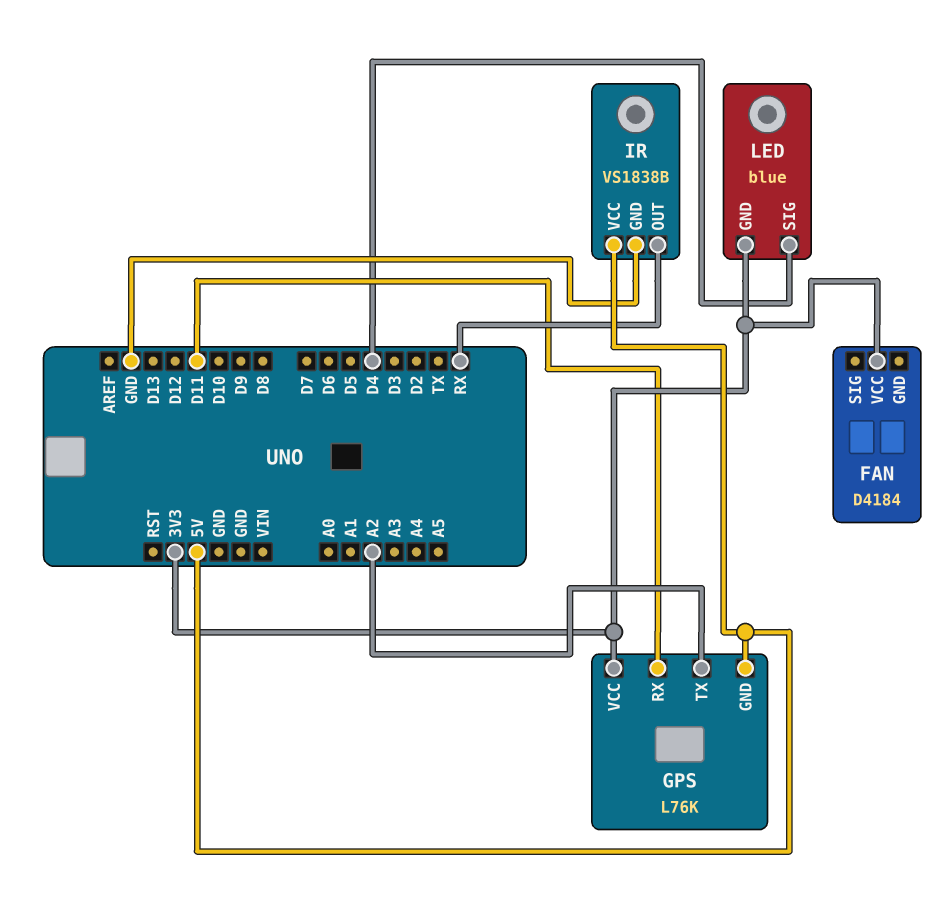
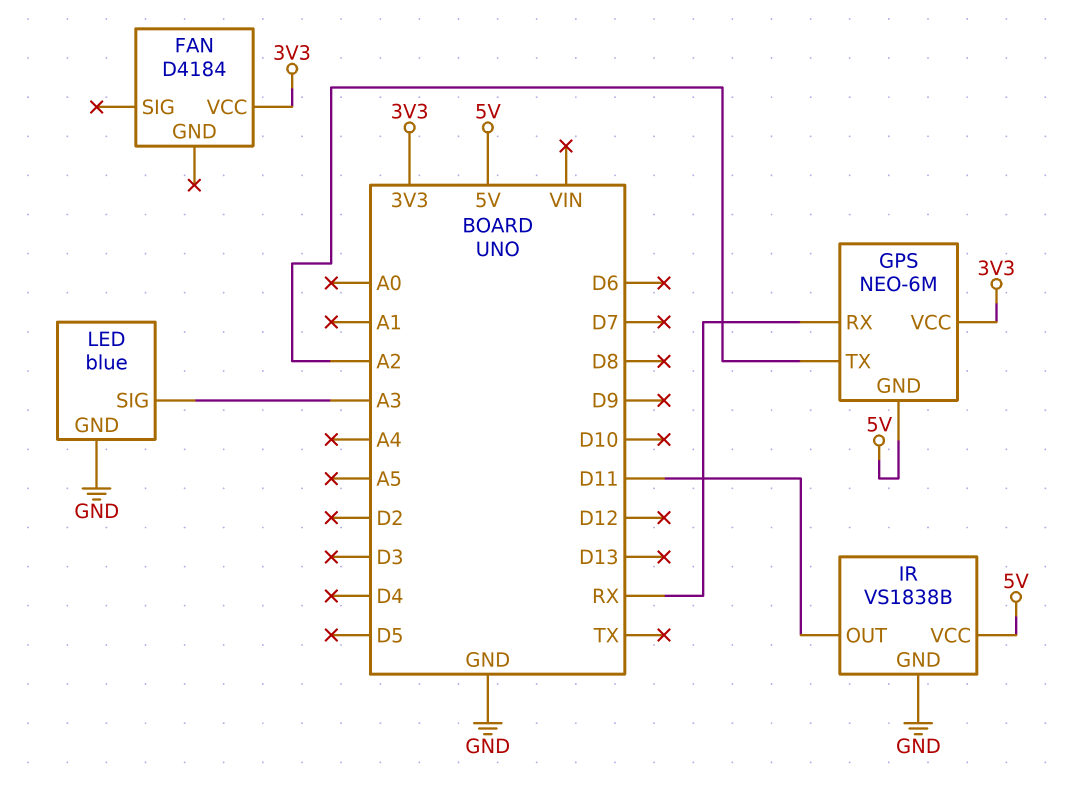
GPS: L76K -> NEO-6M
GPS pin RX: D11 -> RX
IR pin OUT: RX -> D11
LED pin GND: 3V3 -> GND
LED pin SIG: D4 -> A3

